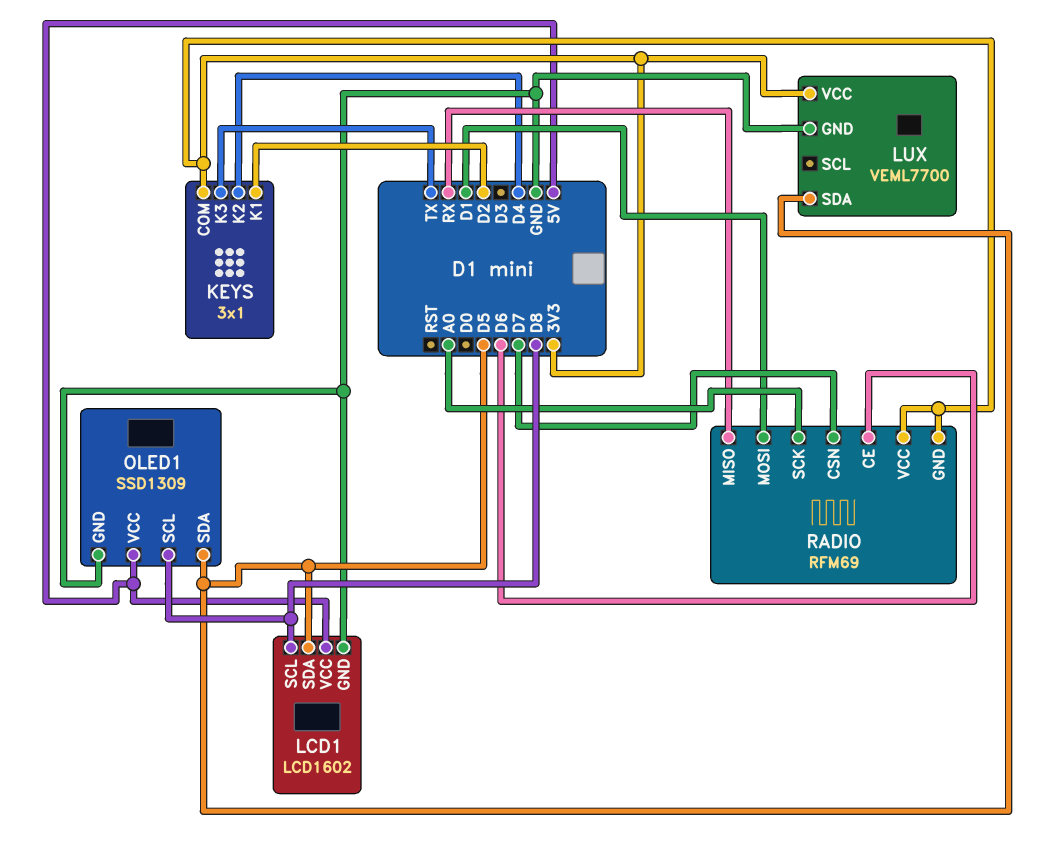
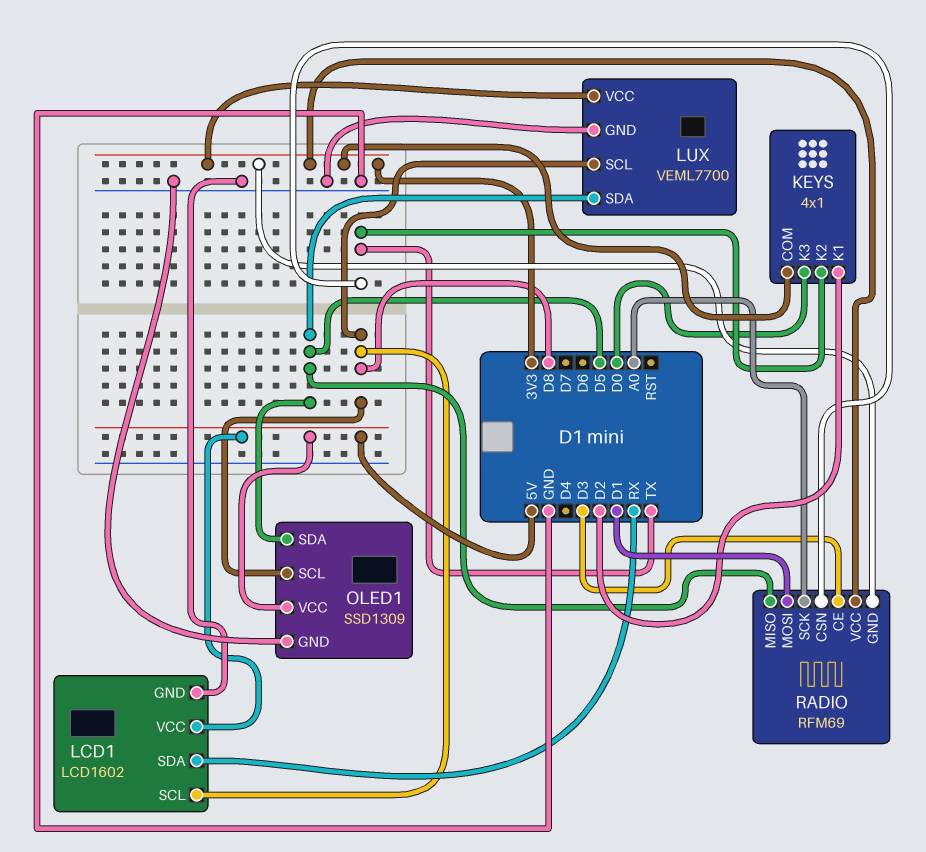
KEYS: 3x1 -> 4x1
KEYS pin K2: D4 -> TX
KEYS pin K3: TX -> D0
LCD1 pin SDA: D5 -> RX
LUX pin SCL: none -> D8
RADIO pin CE: D6 -> D3
RADIO pin CSN: D7 -> TX
RADIO pin MISO: RX -> D5

